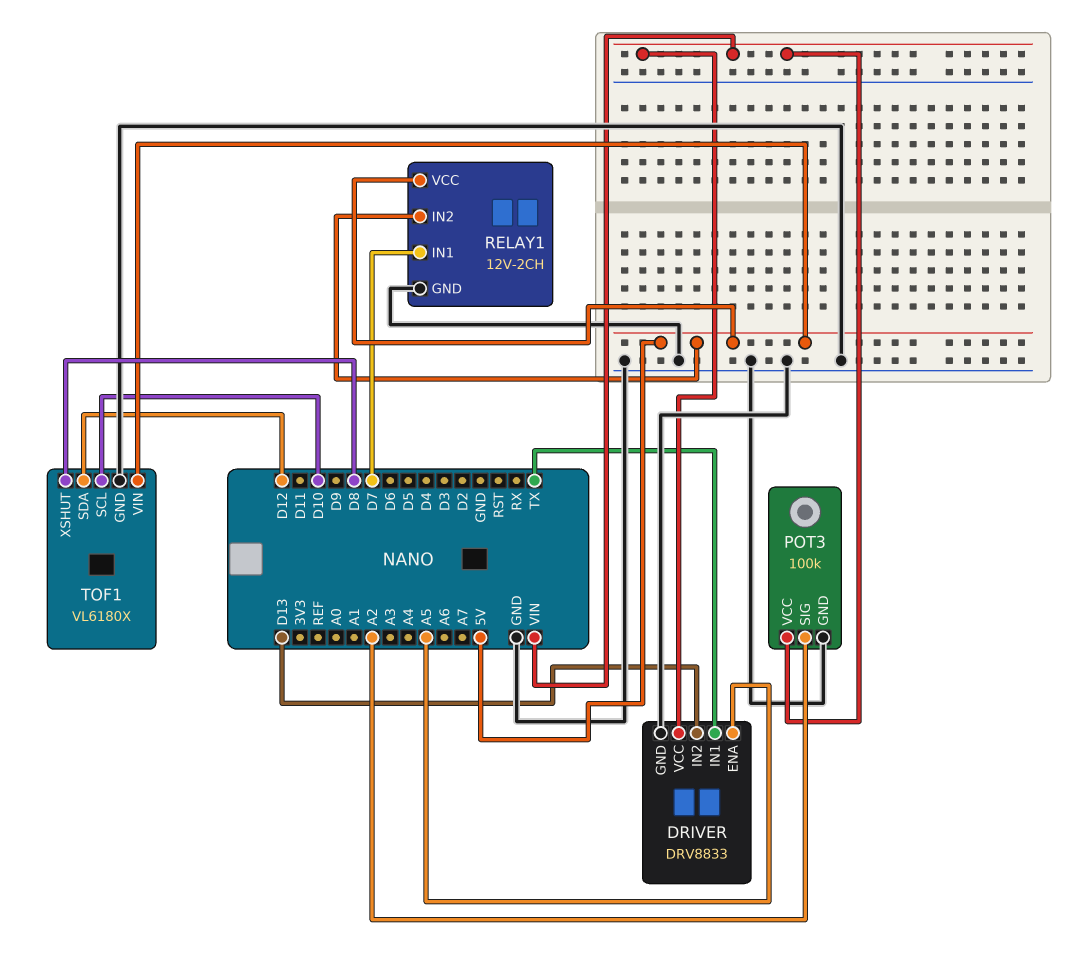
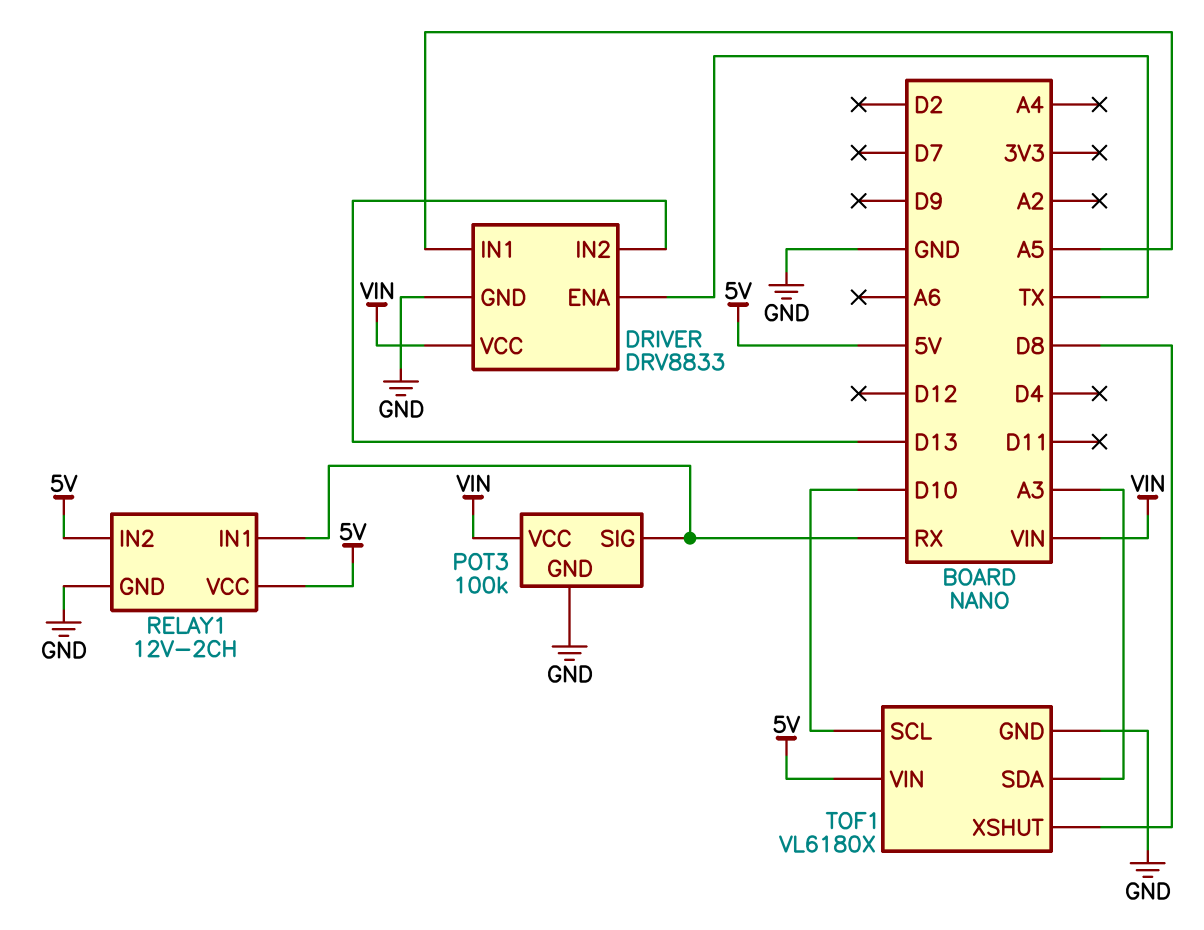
DRIVER pin ENA: A5 -> TX
DRIVER pin IN1: TX -> A5
POT3 pin SIG: A2 -> RX
RELAY1 pin IN1: D7 -> RX
TOF1 pin SDA: D12 -> A3

